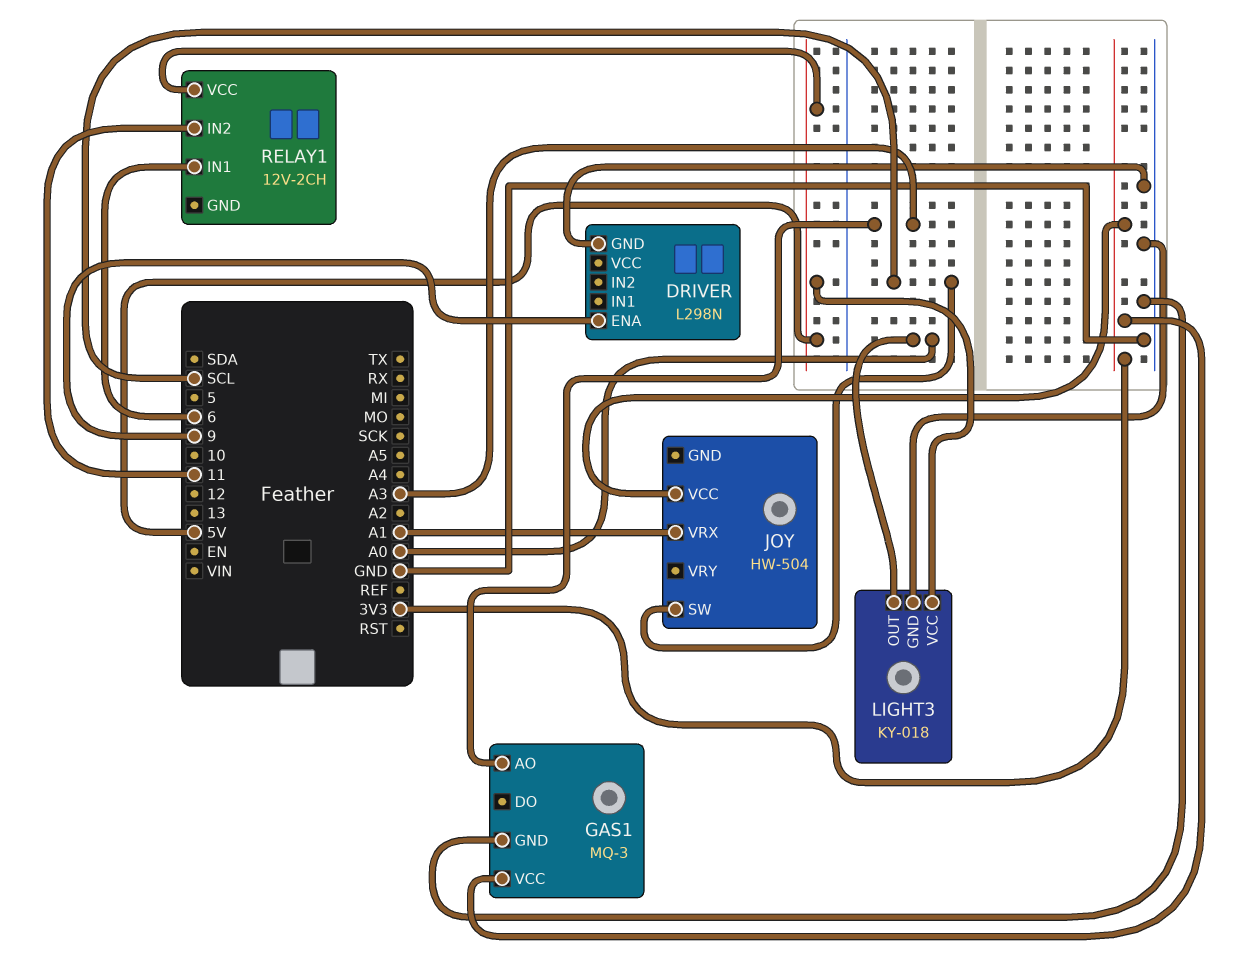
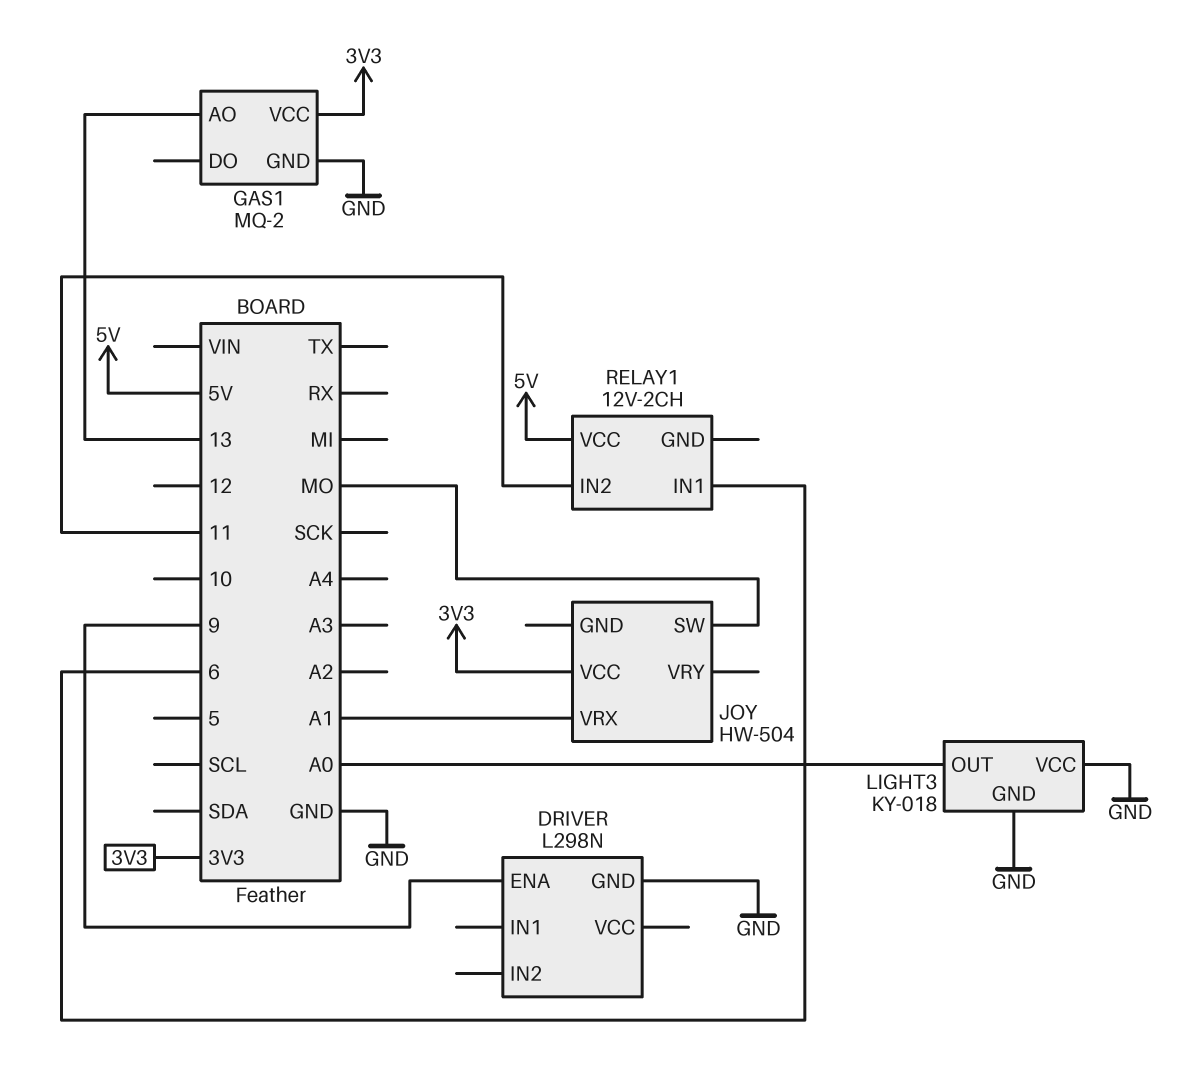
GAS1: MQ-3 -> MQ-2
GAS1 pin AO: A3 -> 13
JOY pin SW: SCL -> MO
LIGHT3 pin VCC: 5V -> GND

